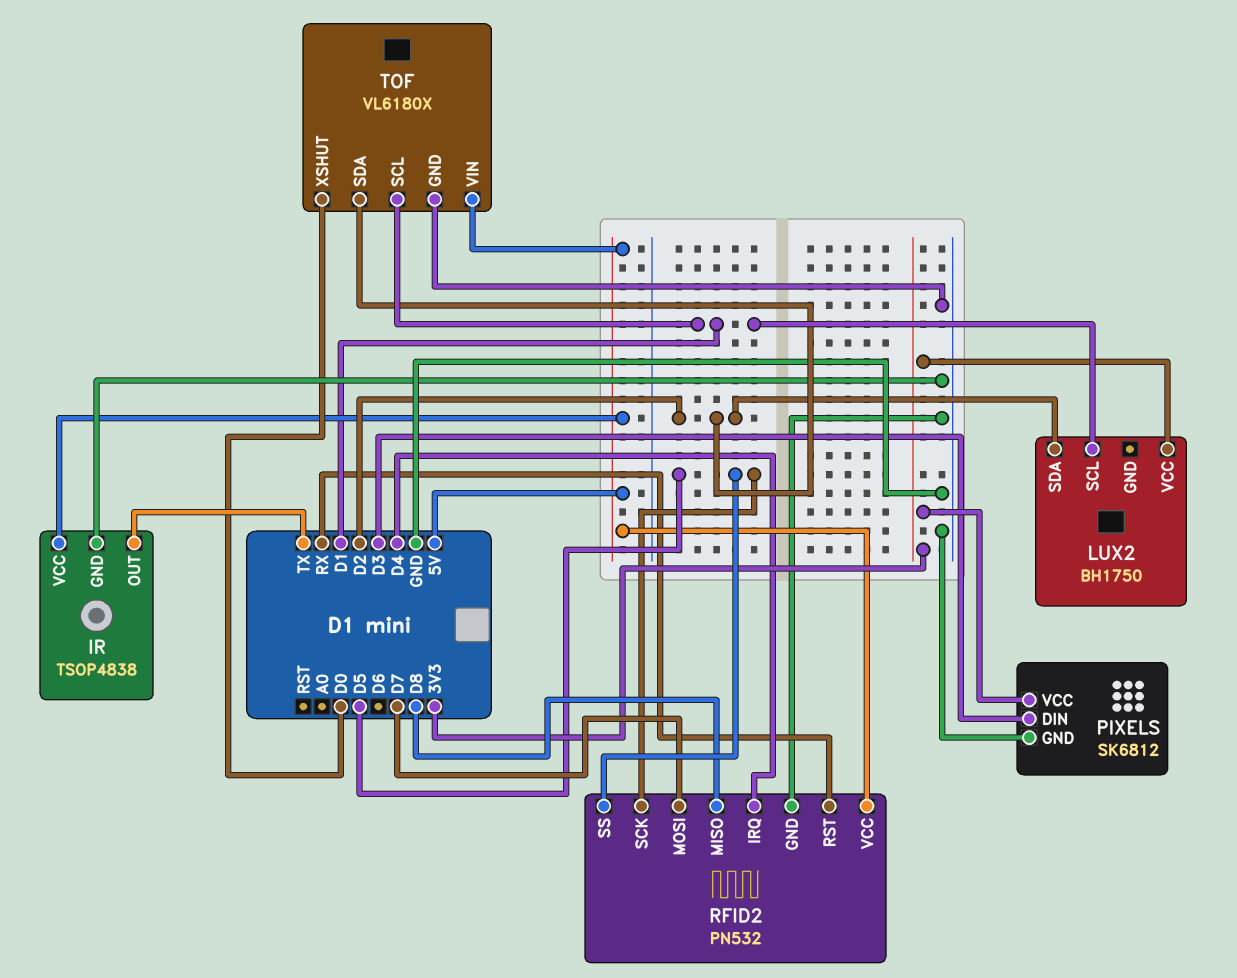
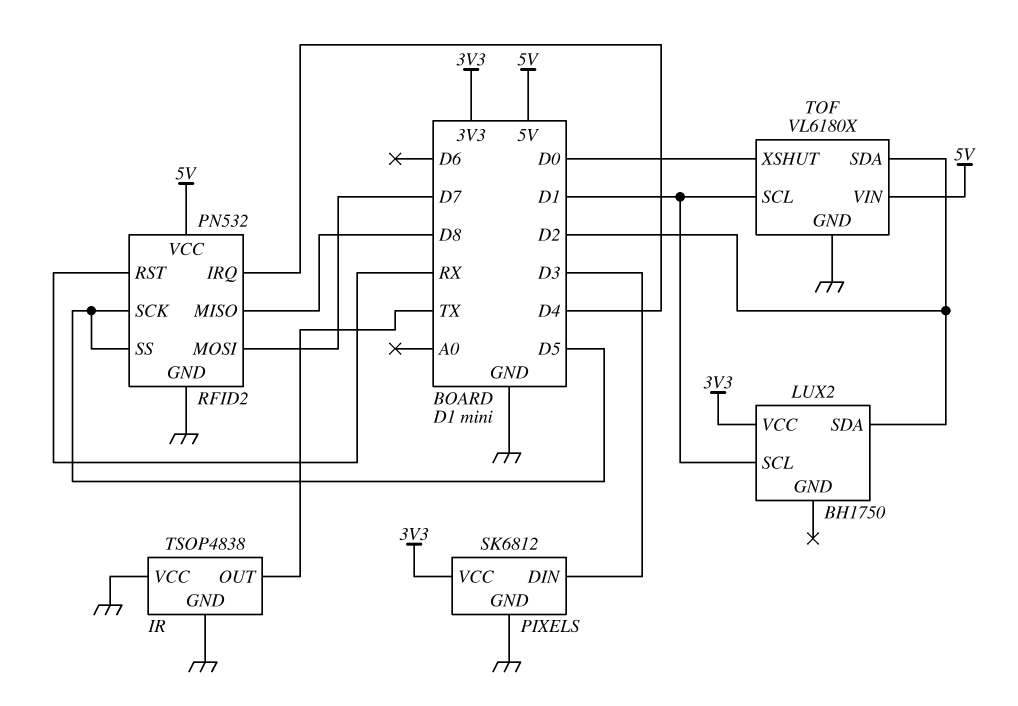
IR pin VCC: 5V -> GND

